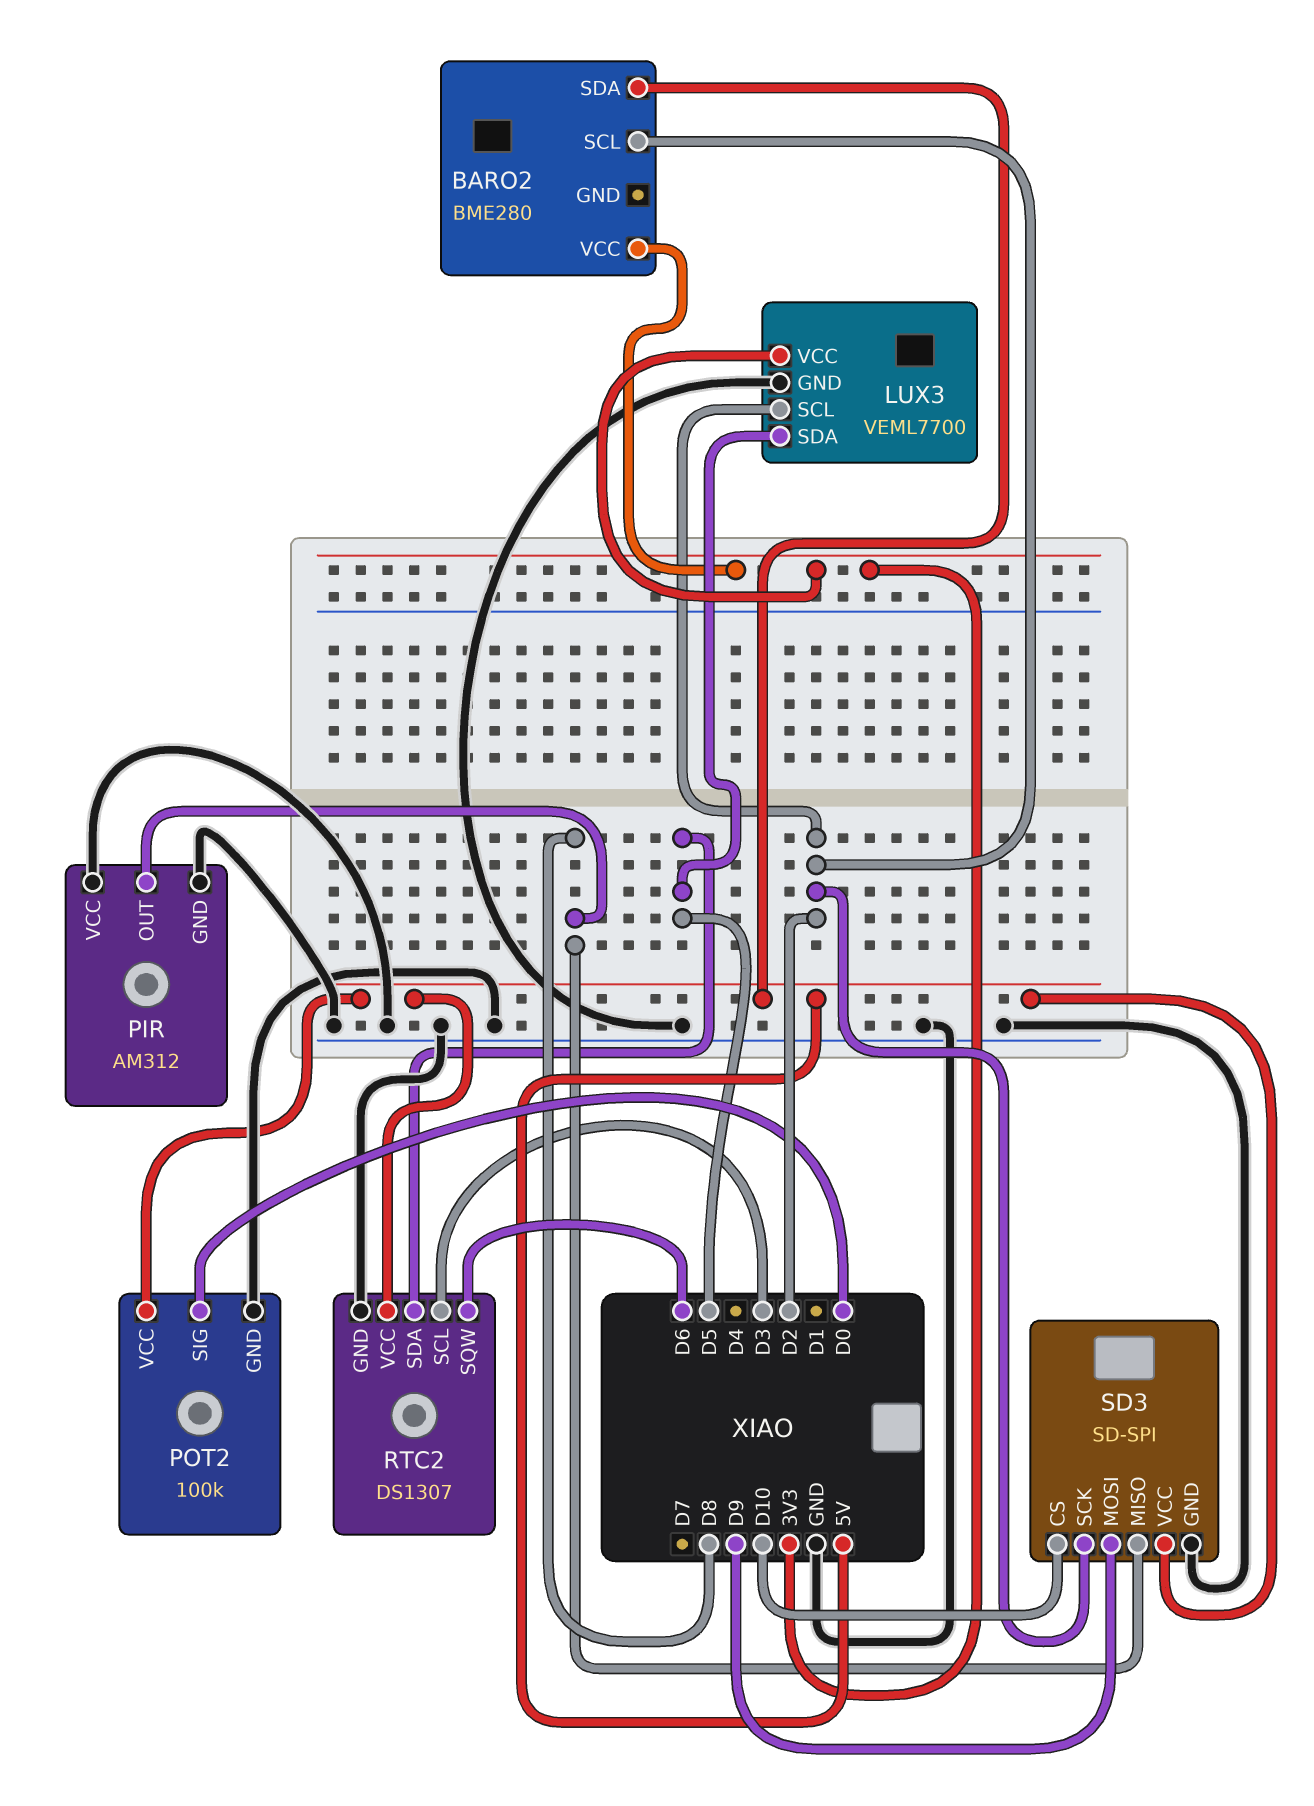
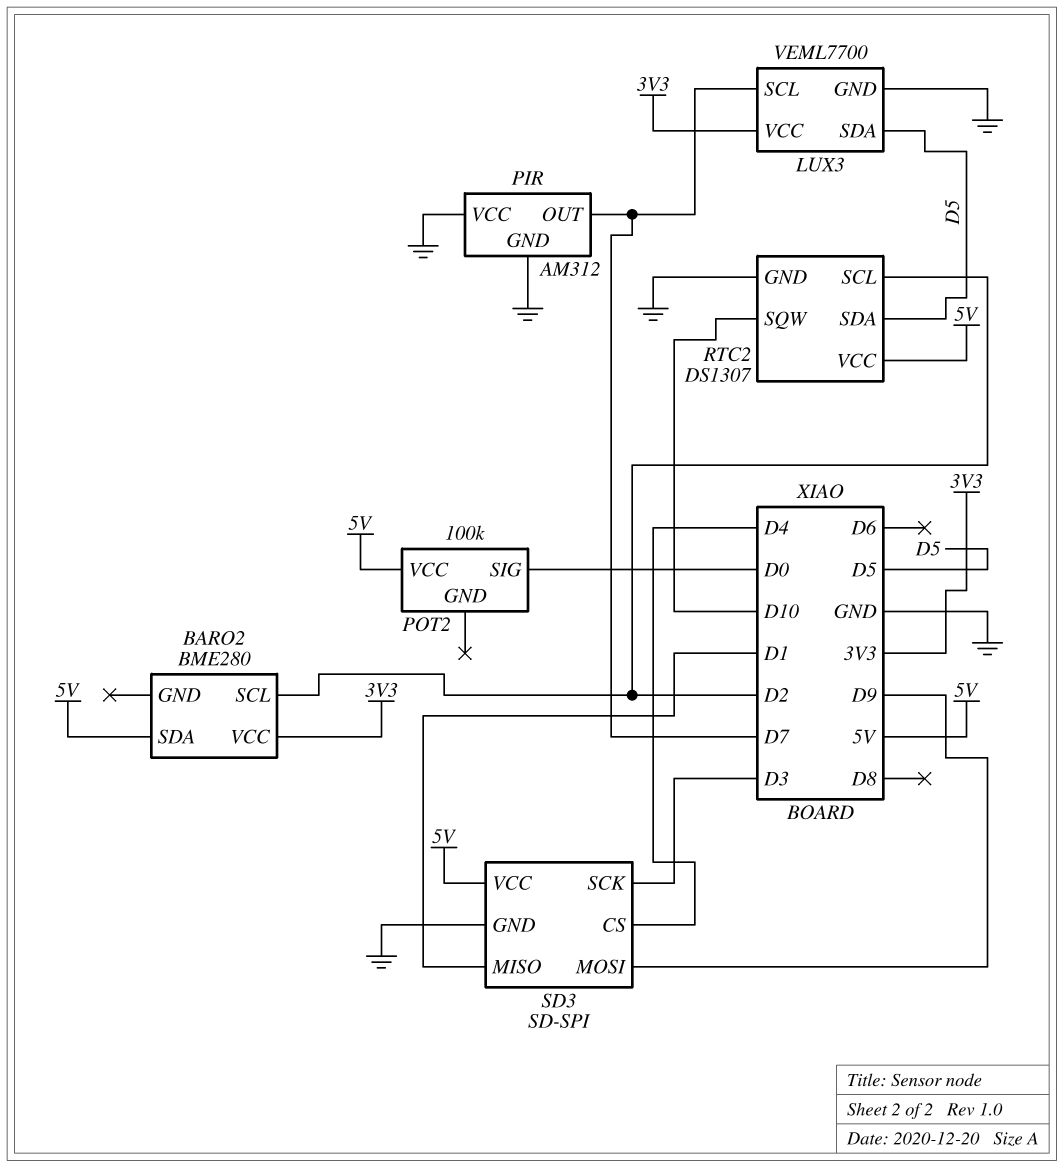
LUX3 pin SCL: D2 -> D7
PIR pin OUT: D8 -> D7
POT2 pin GND: GND -> none
RTC2 pin SCL: D3 -> D2
RTC2 pin SQW: D6 -> D10
SD3 pin CS: D10 -> D4
SD3 pin MISO: D8 -> D1
SD3 pin SCK: D2 -> D3

